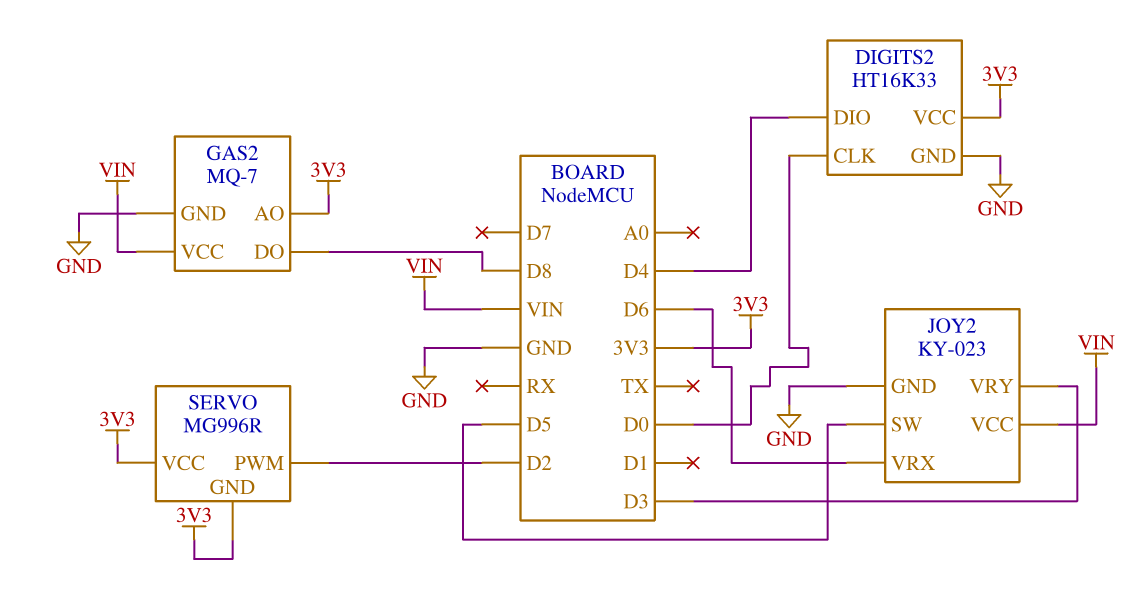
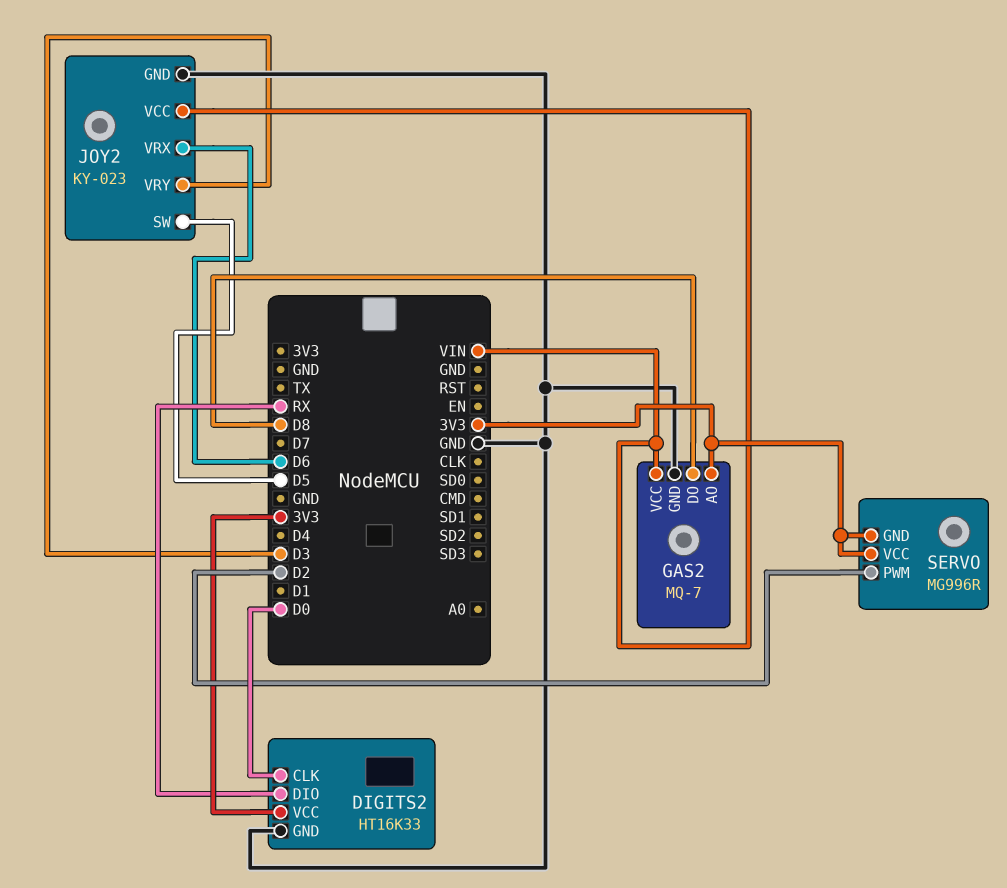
DIGITS2 pin DIO: D4 -> RX

